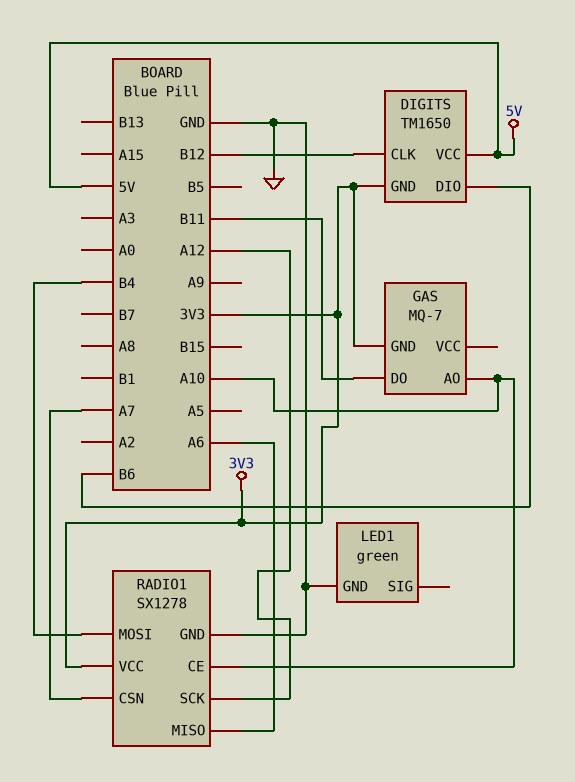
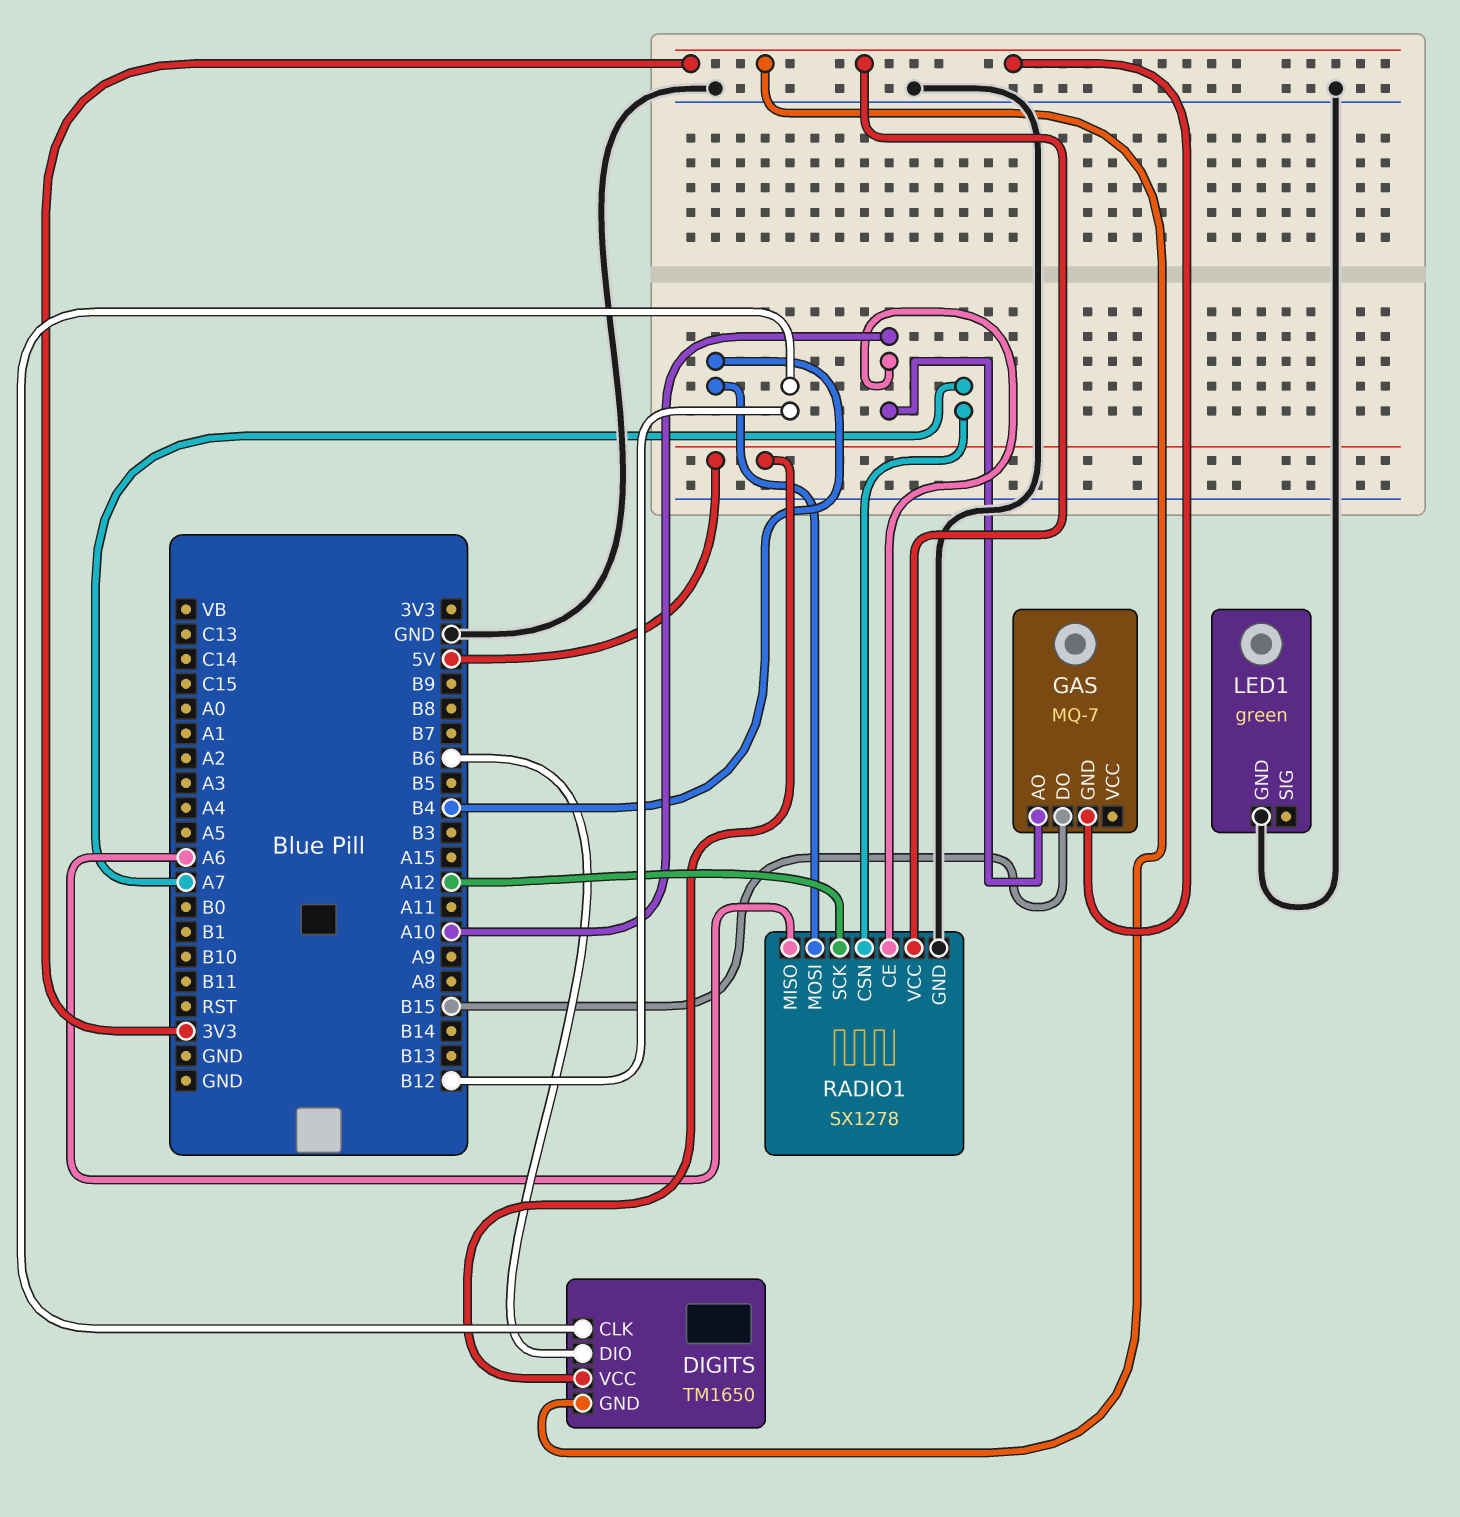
GAS pin DO: B11 -> B15

